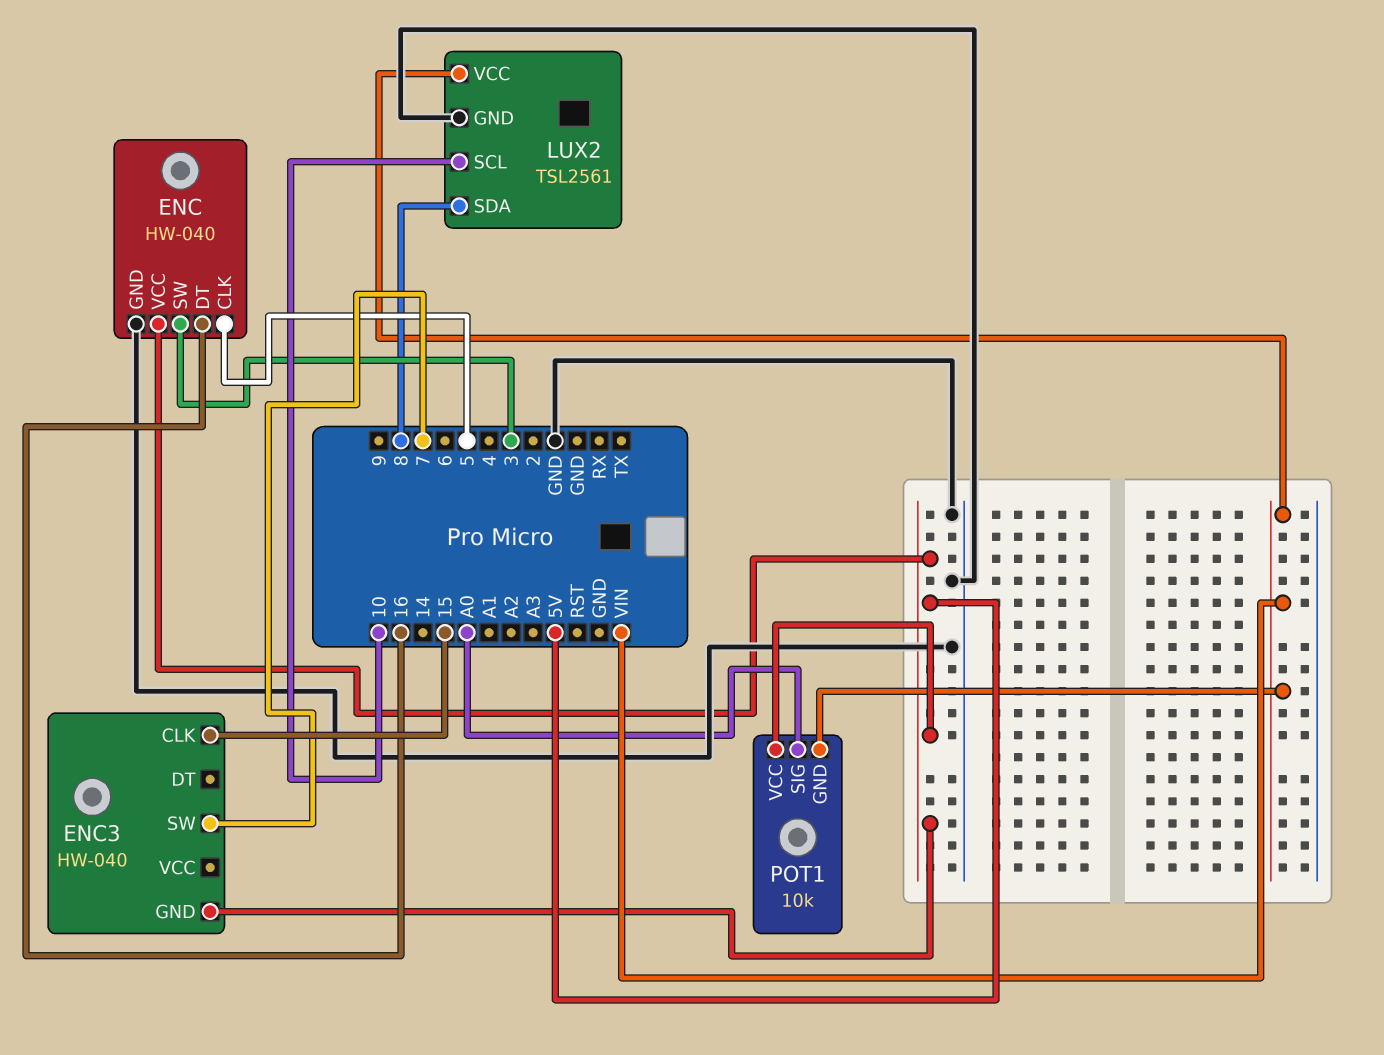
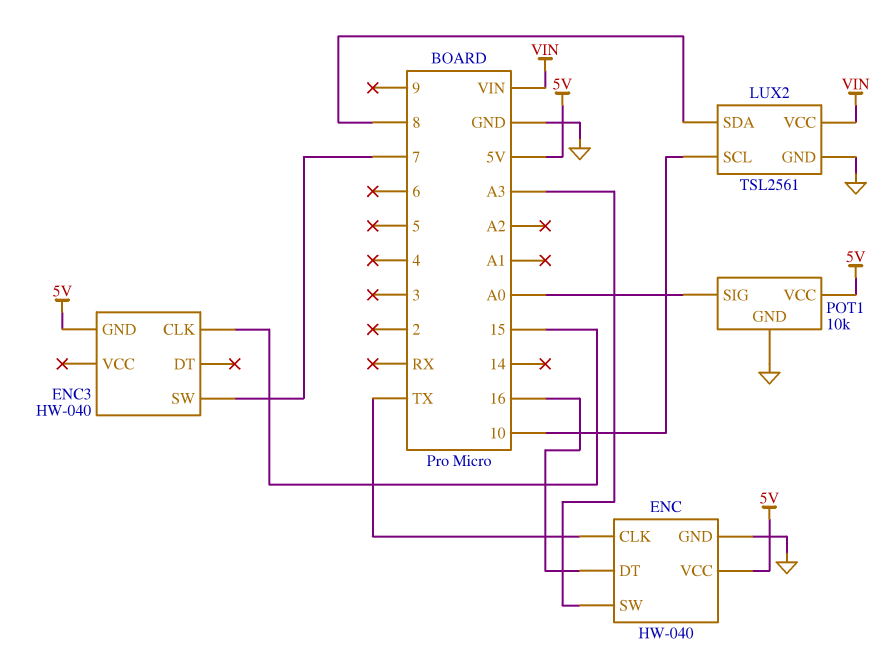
ENC pin CLK: 5 -> TX
ENC pin SW: 3 -> A3
POT1 pin GND: VIN -> GND

